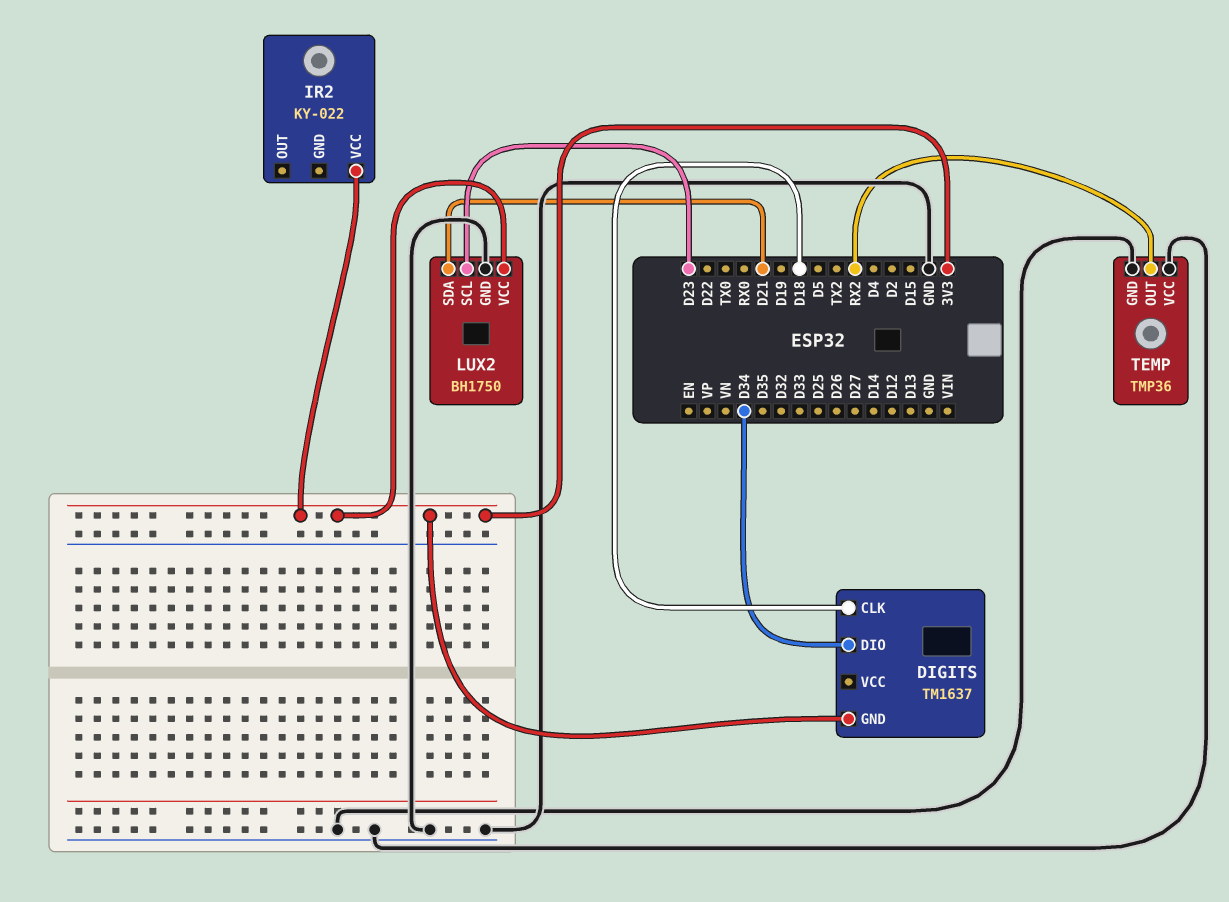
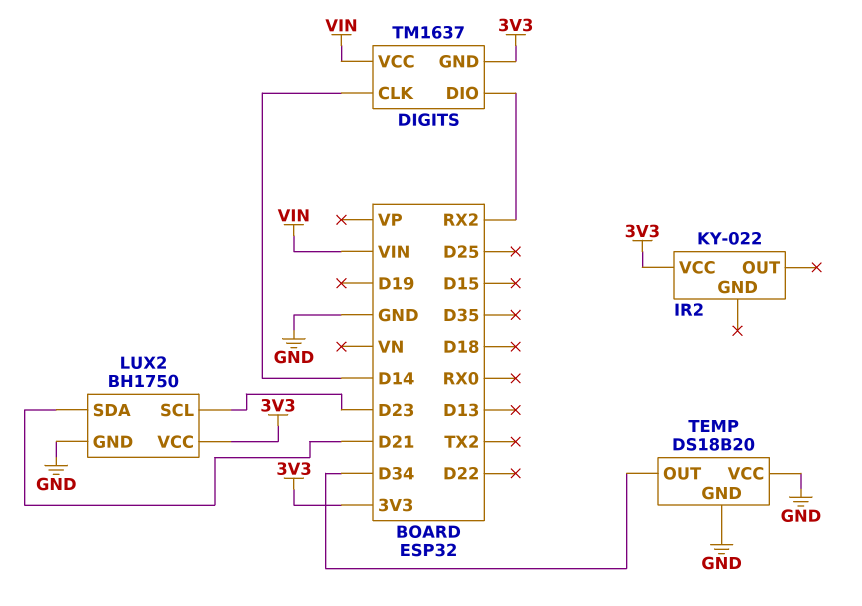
DIGITS pin CLK: D18 -> D14
DIGITS pin DIO: D34 -> RX2
DIGITS pin VCC: none -> VIN
TEMP: TMP36 -> DS18B20
TEMP pin OUT: RX2 -> D34

